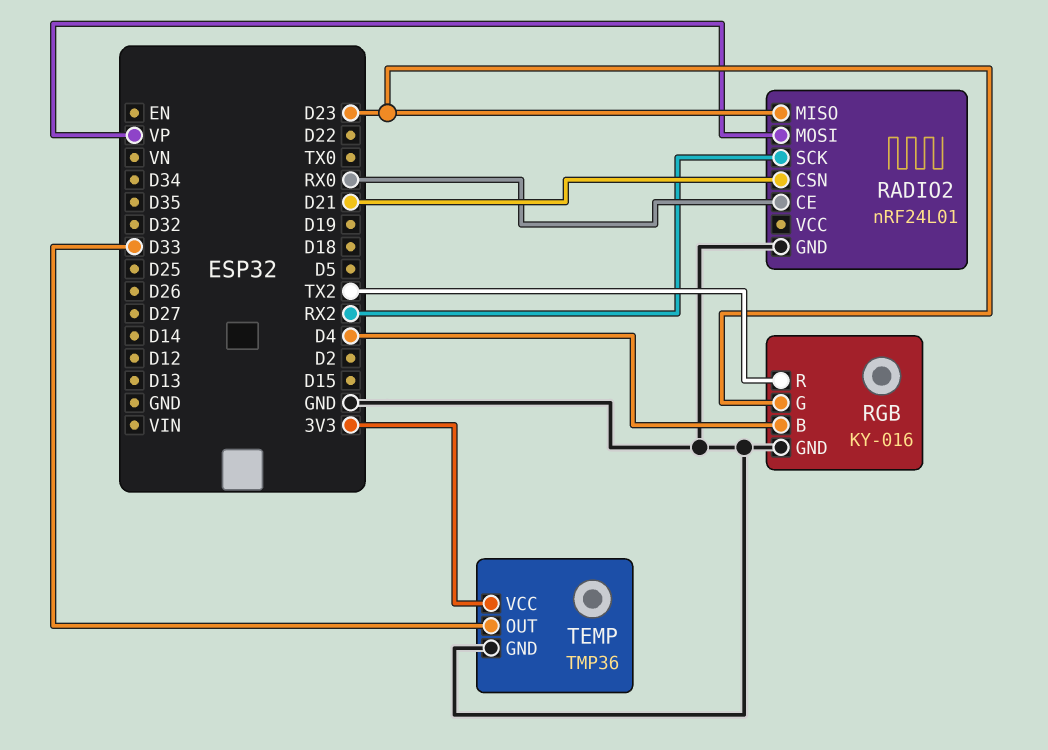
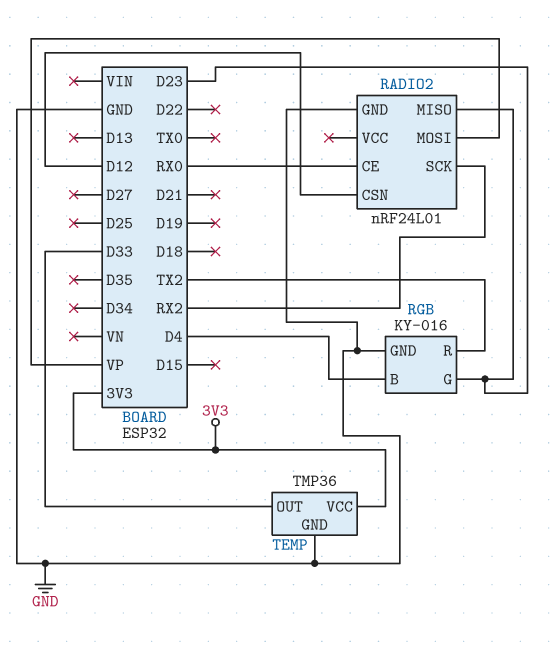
RADIO2 pin CSN: D21 -> D12

